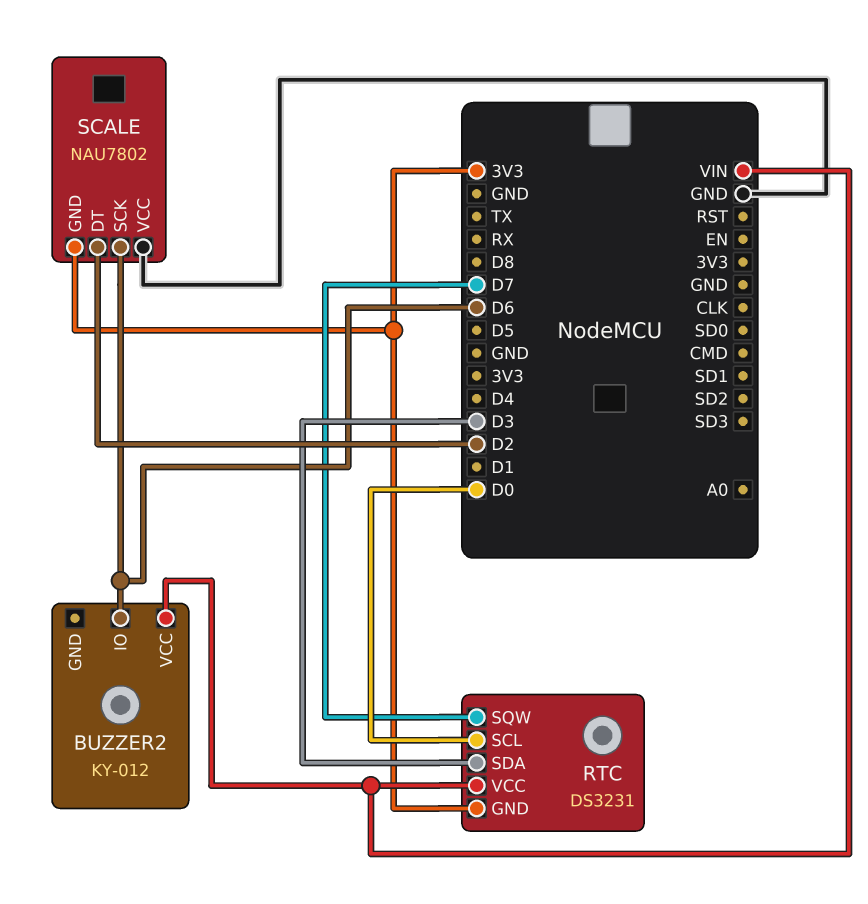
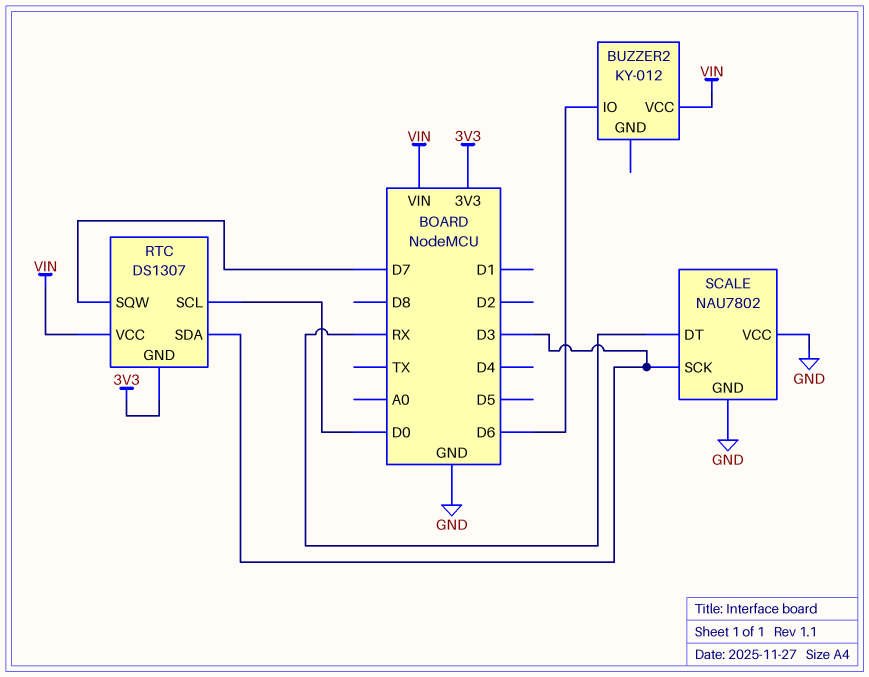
RTC: DS3231 -> DS1307
SCALE pin DT: D2 -> RX
SCALE pin GND: 3V3 -> GND
SCALE pin SCK: D6 -> D3

